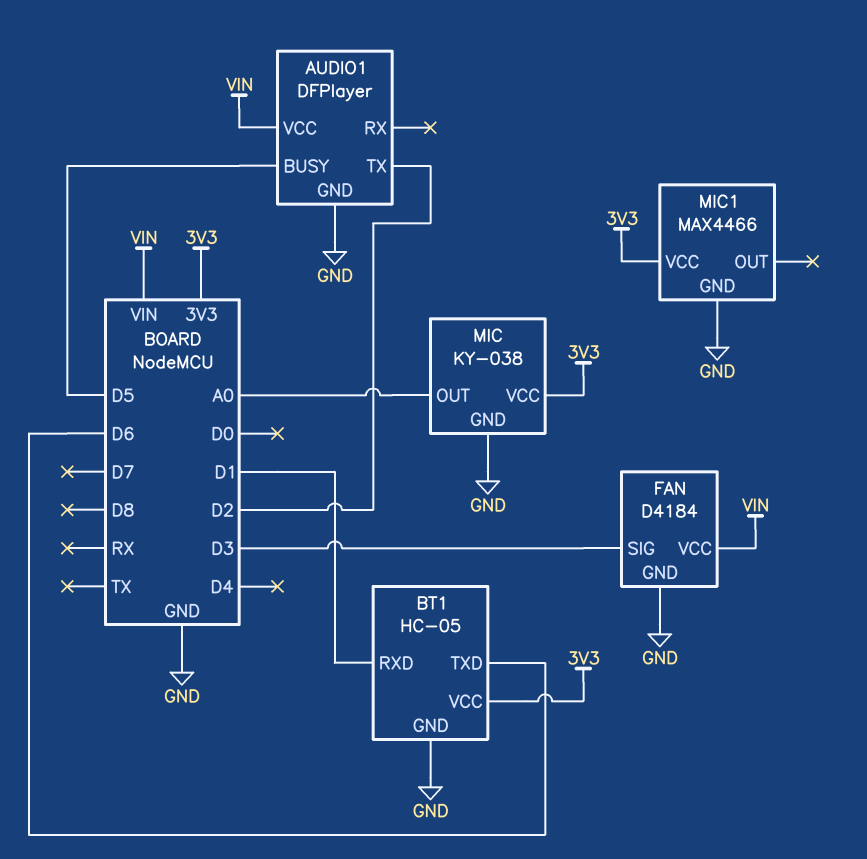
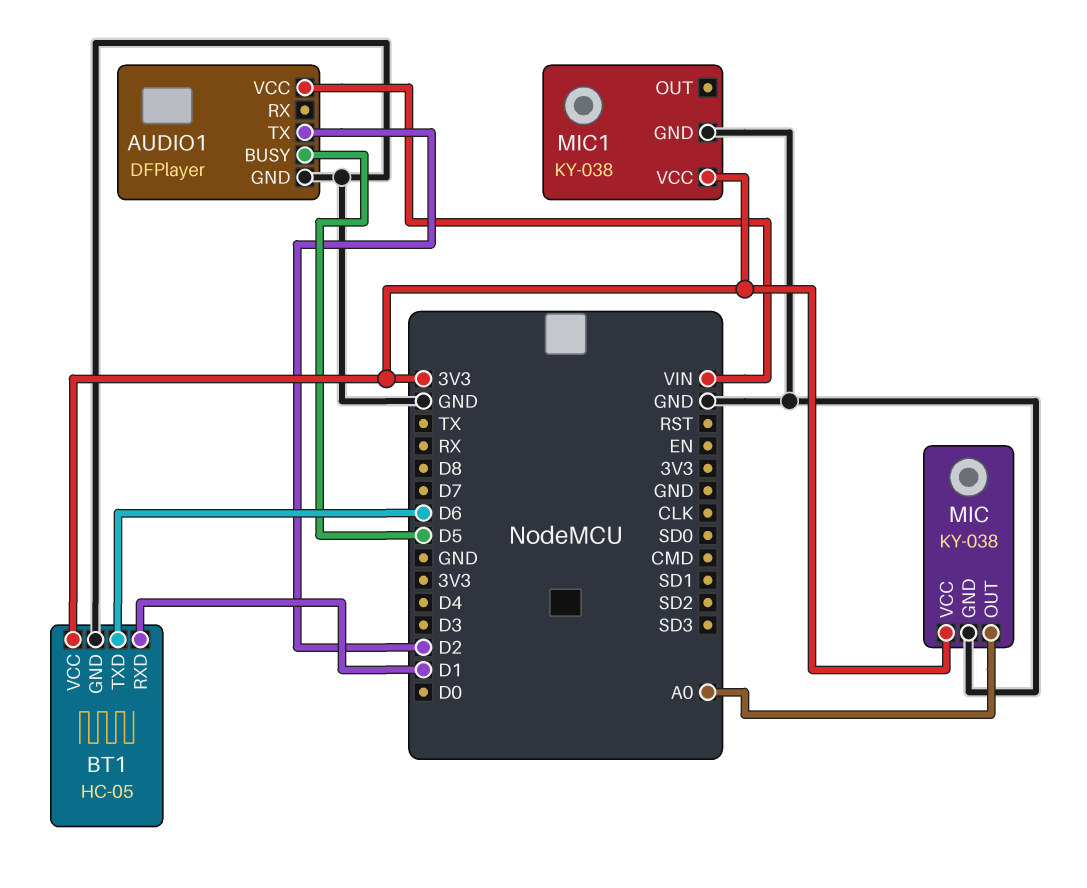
FAN: D4184 -> none
FAN pin GND: GND -> none
FAN pin SIG: D3 -> none
FAN pin VCC: VIN -> none
MIC1: MAX4466 -> KY-038

